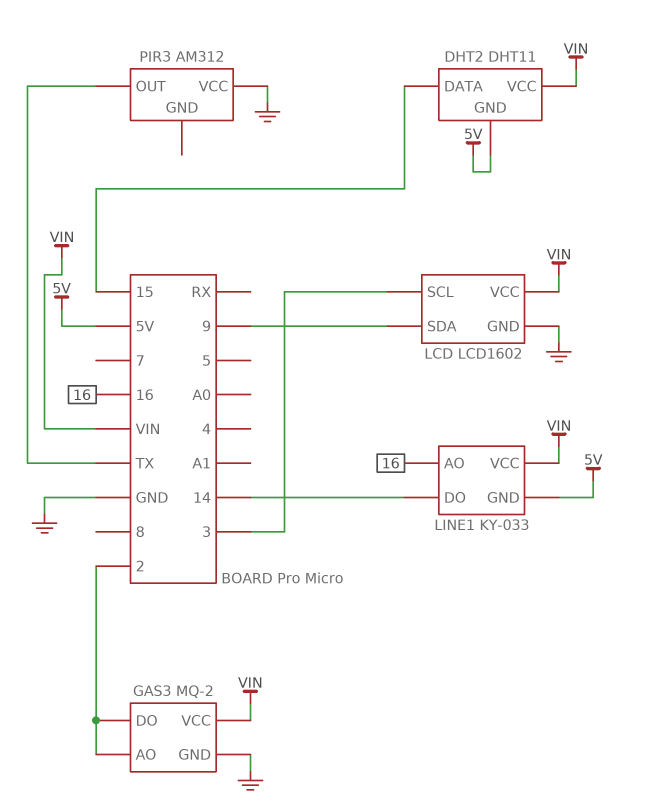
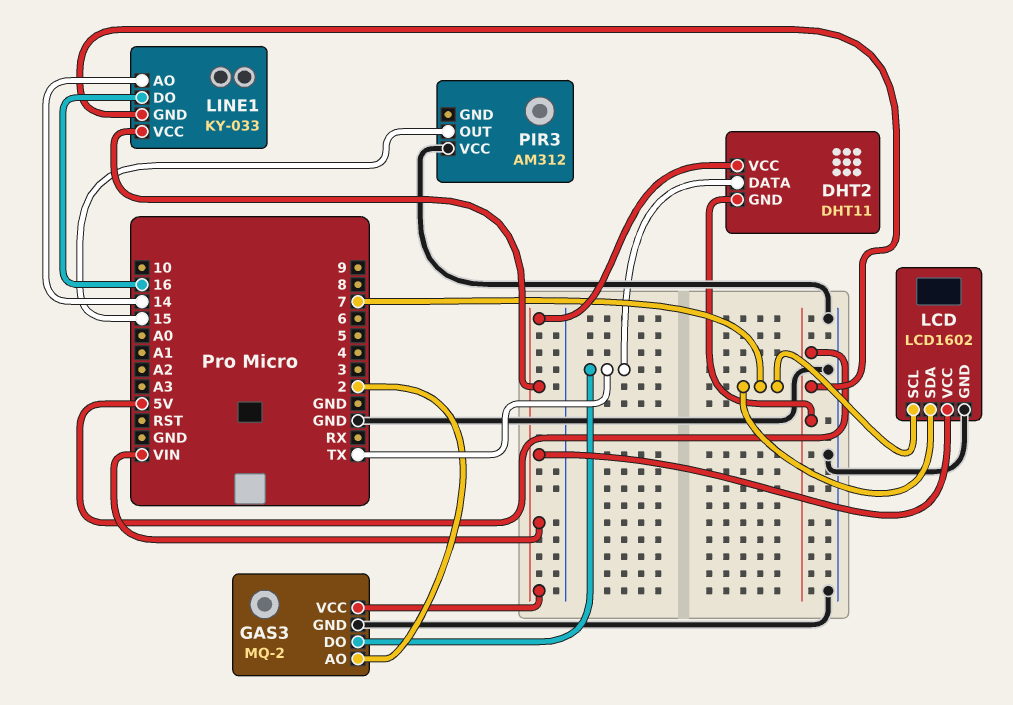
DHT2 pin DATA: 15 -> TX
GAS3 pin DO: 2 -> TX
LCD pin SCL: 3 -> 7
LCD pin SDA: 9 -> 7
LINE1 pin AO: 16 -> 14
LINE1 pin DO: 14 -> 16
PIR3 pin OUT: TX -> 15

